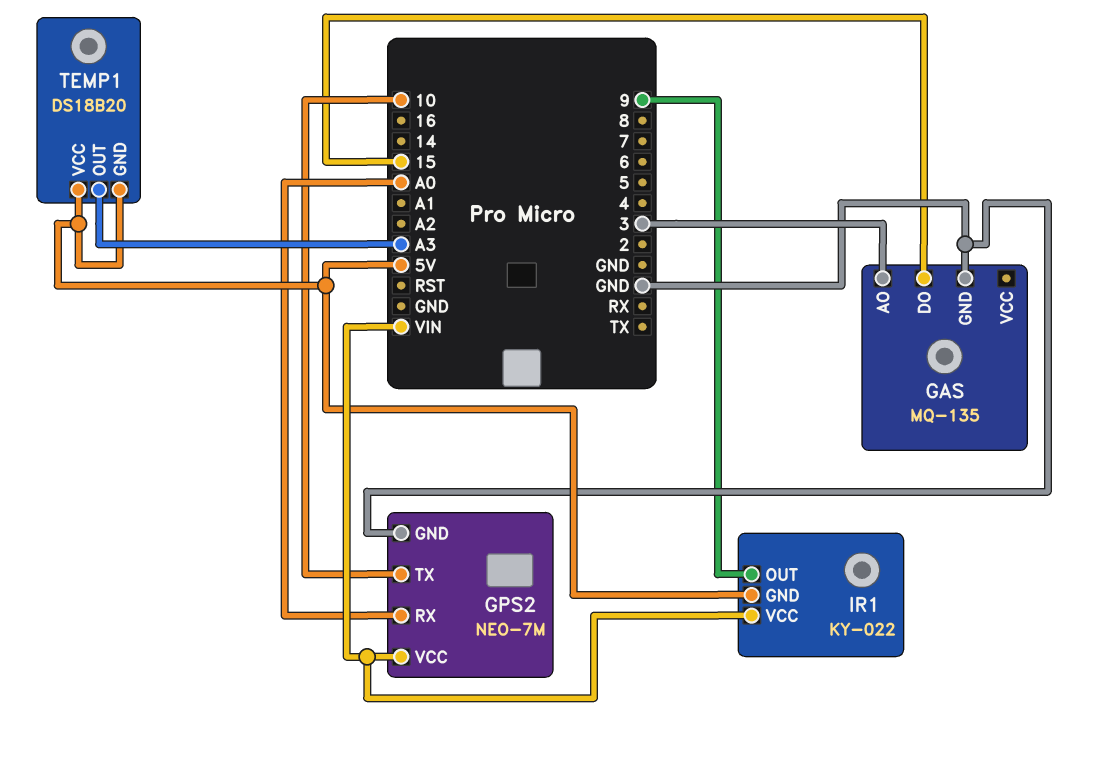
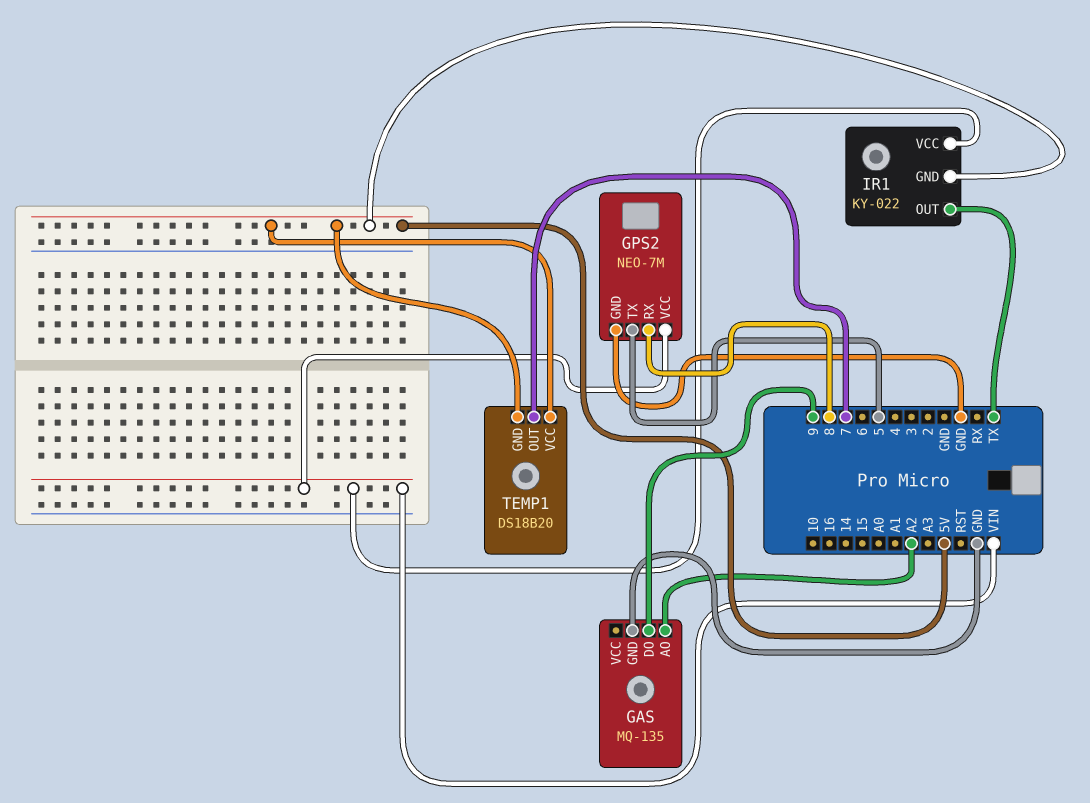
GAS pin AO: 3 -> A2
GAS pin DO: 15 -> 9
GPS2 pin RX: A0 -> 8
GPS2 pin TX: 10 -> 5
IR1 pin OUT: 9 -> TX
TEMP1 pin OUT: A3 -> 7

